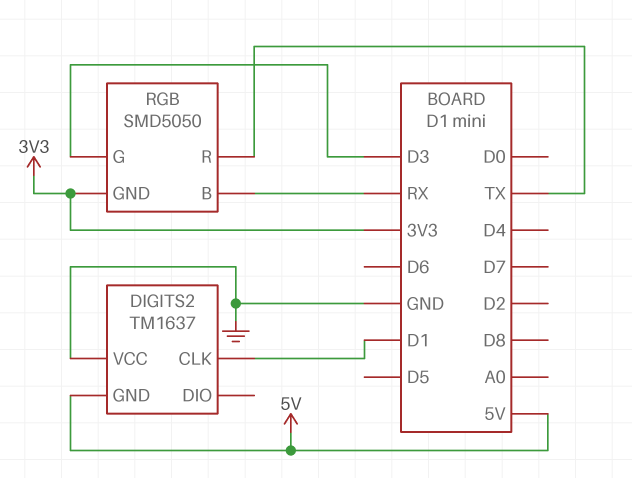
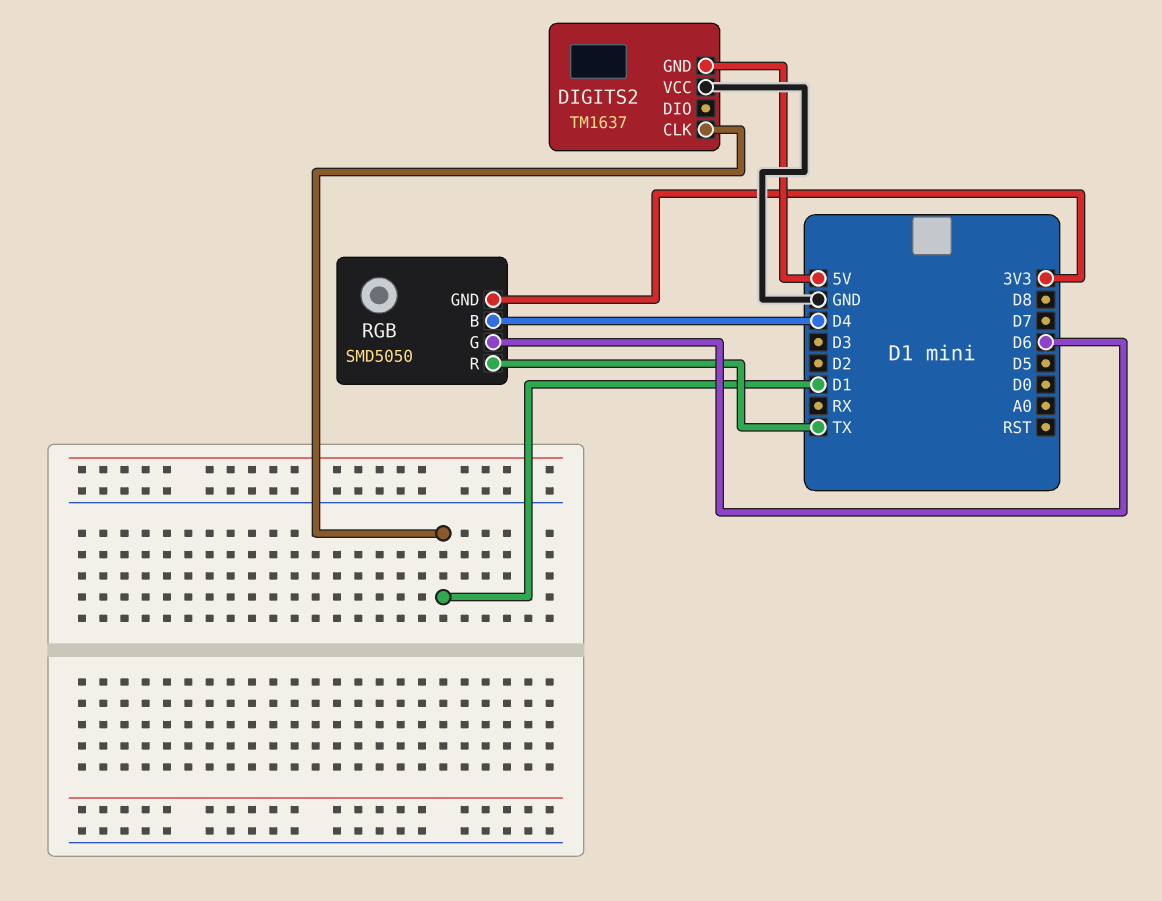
RGB pin B: RX -> D4
RGB pin G: D3 -> D6

